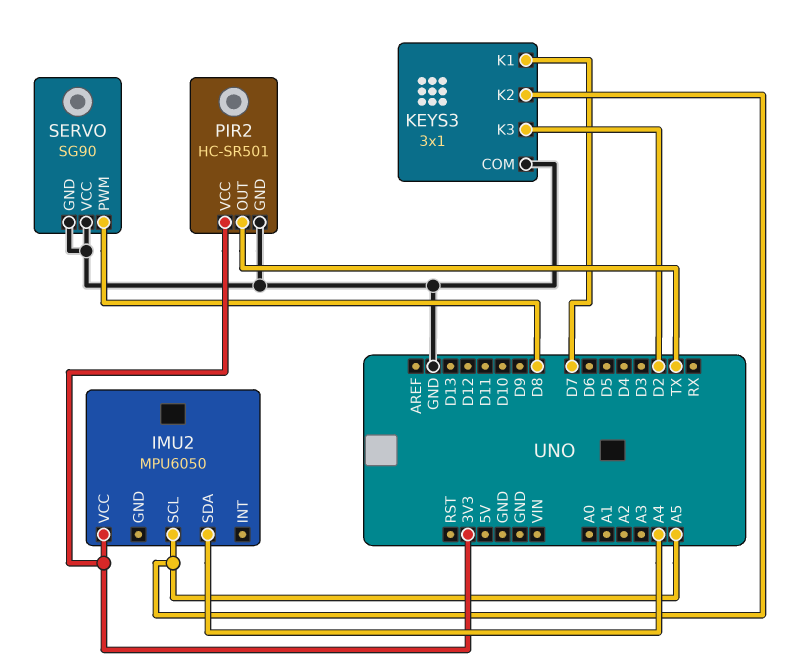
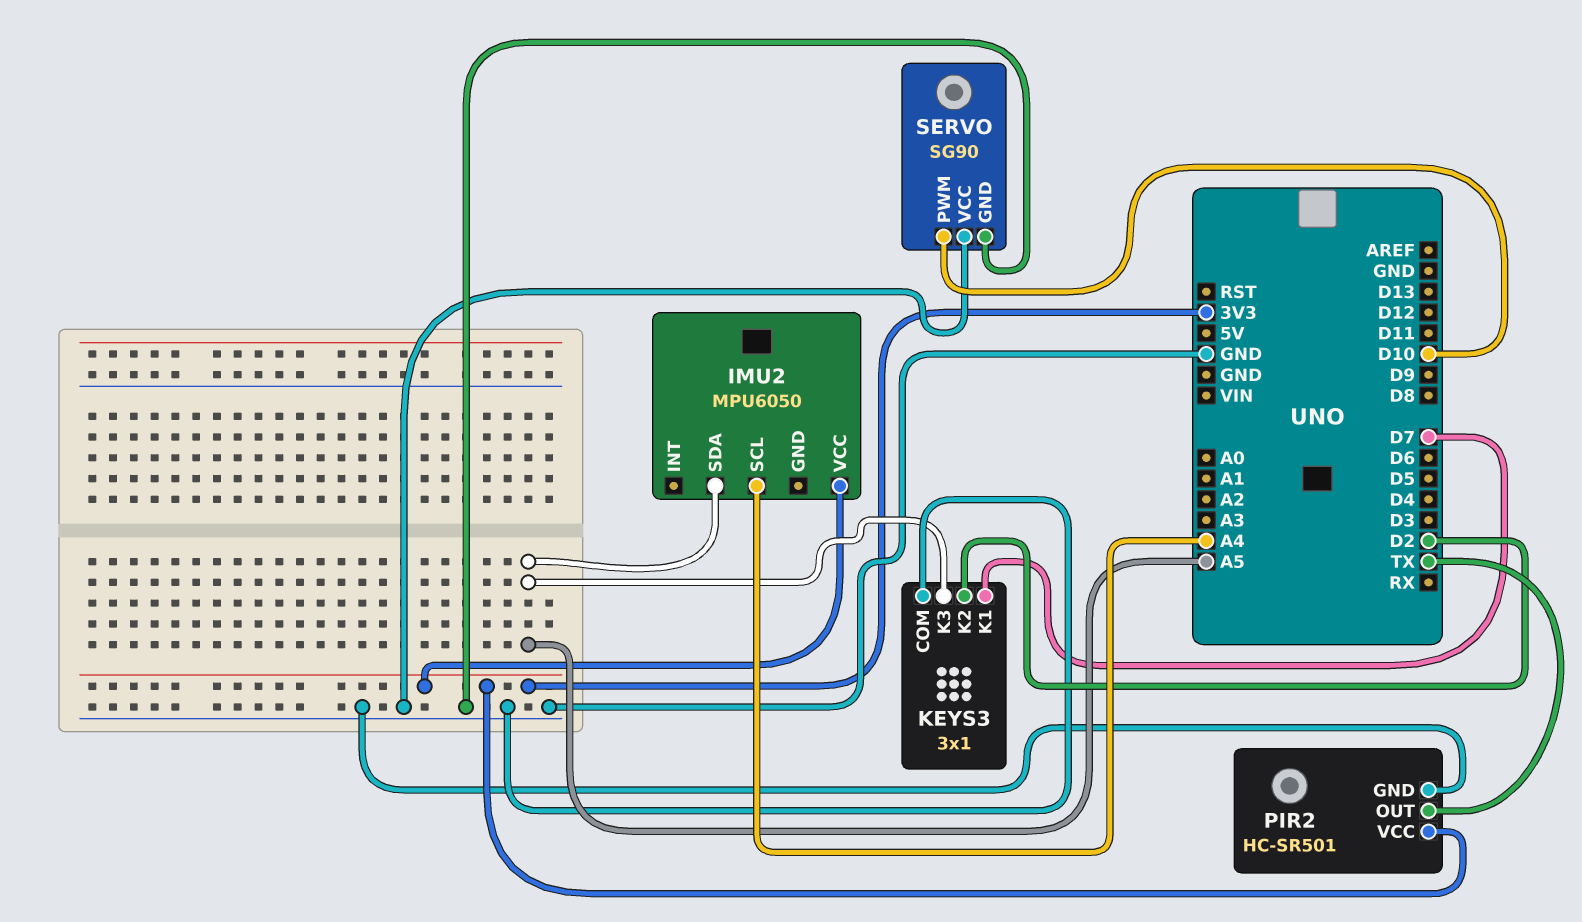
IMU2 pin SCL: A5 -> A4
IMU2 pin SDA: A4 -> A5
KEYS3 pin K2: A5 -> D2
KEYS3 pin K3: D2 -> A5
SERVO pin PWM: D8 -> D10

